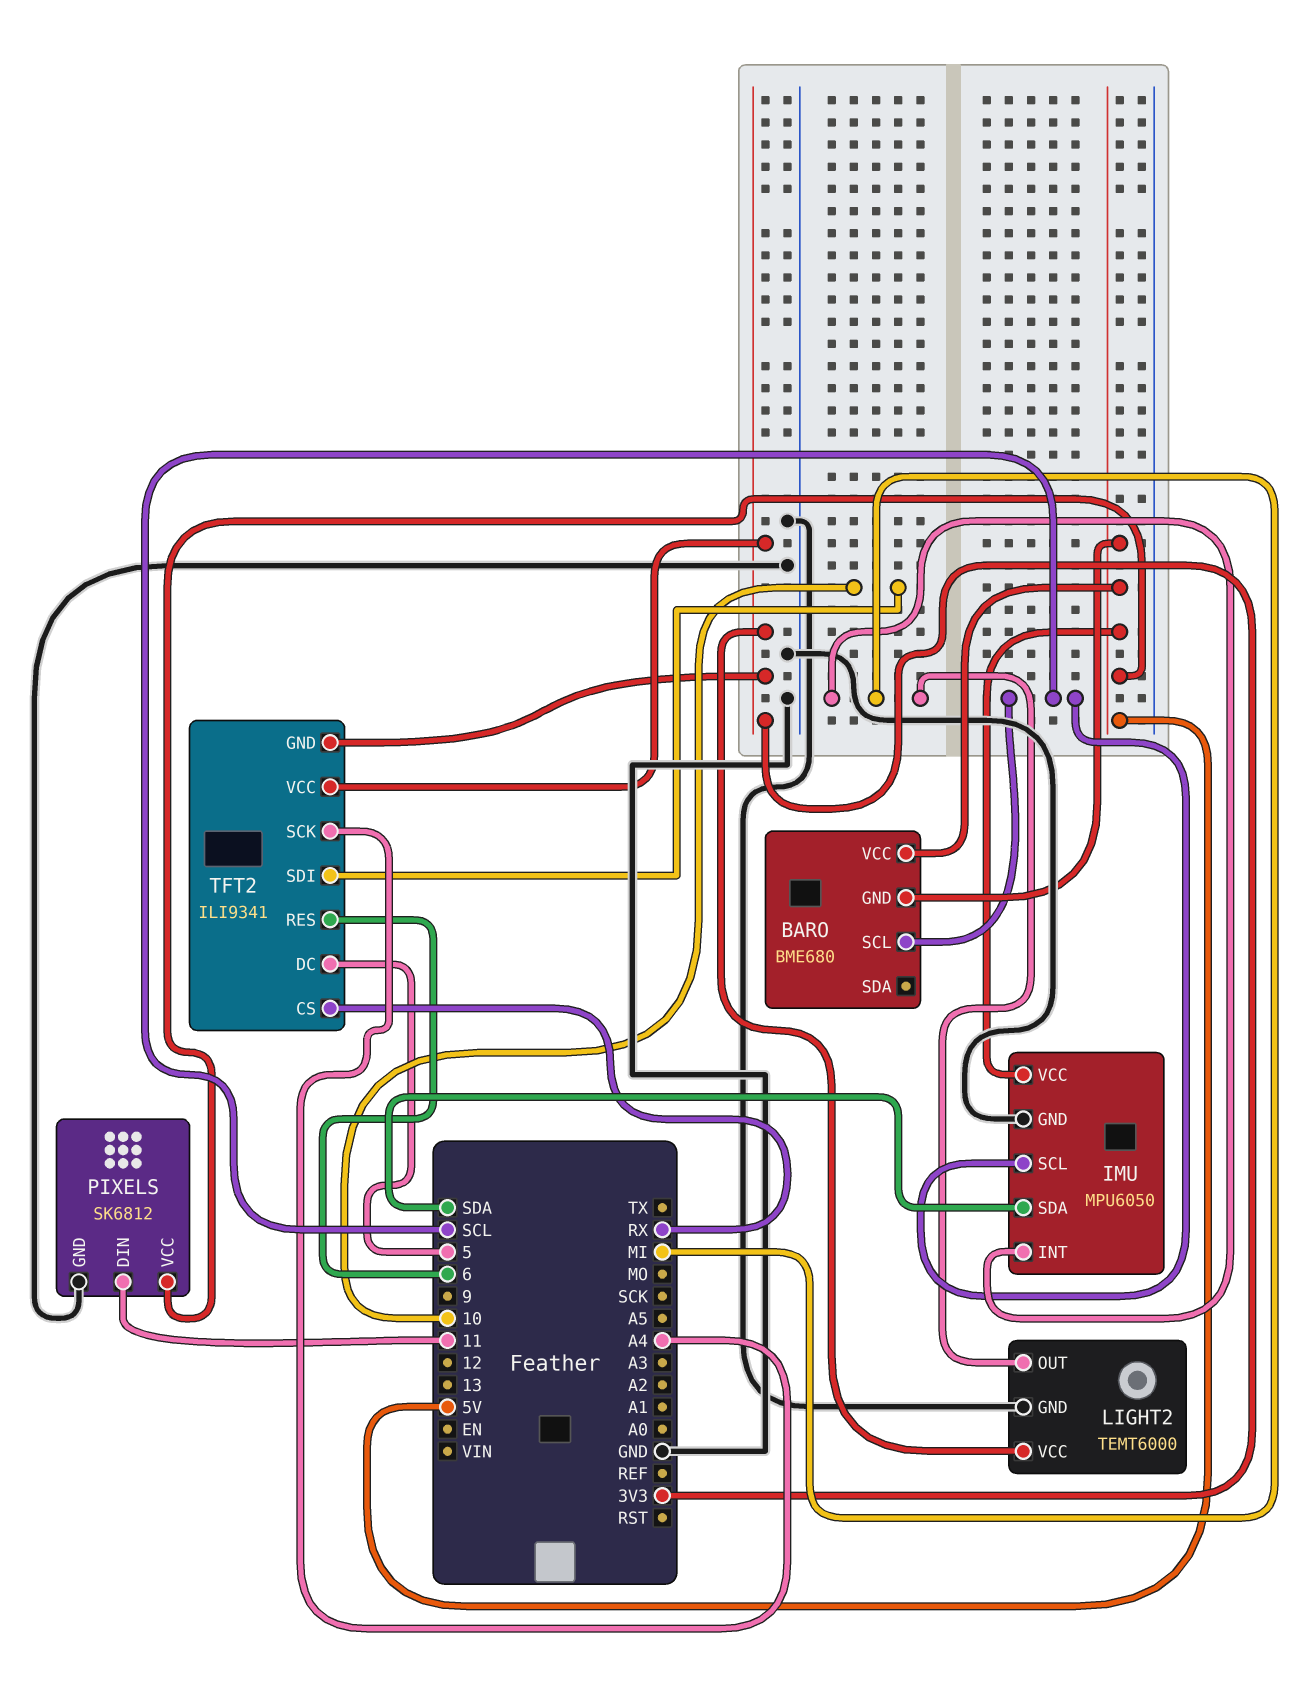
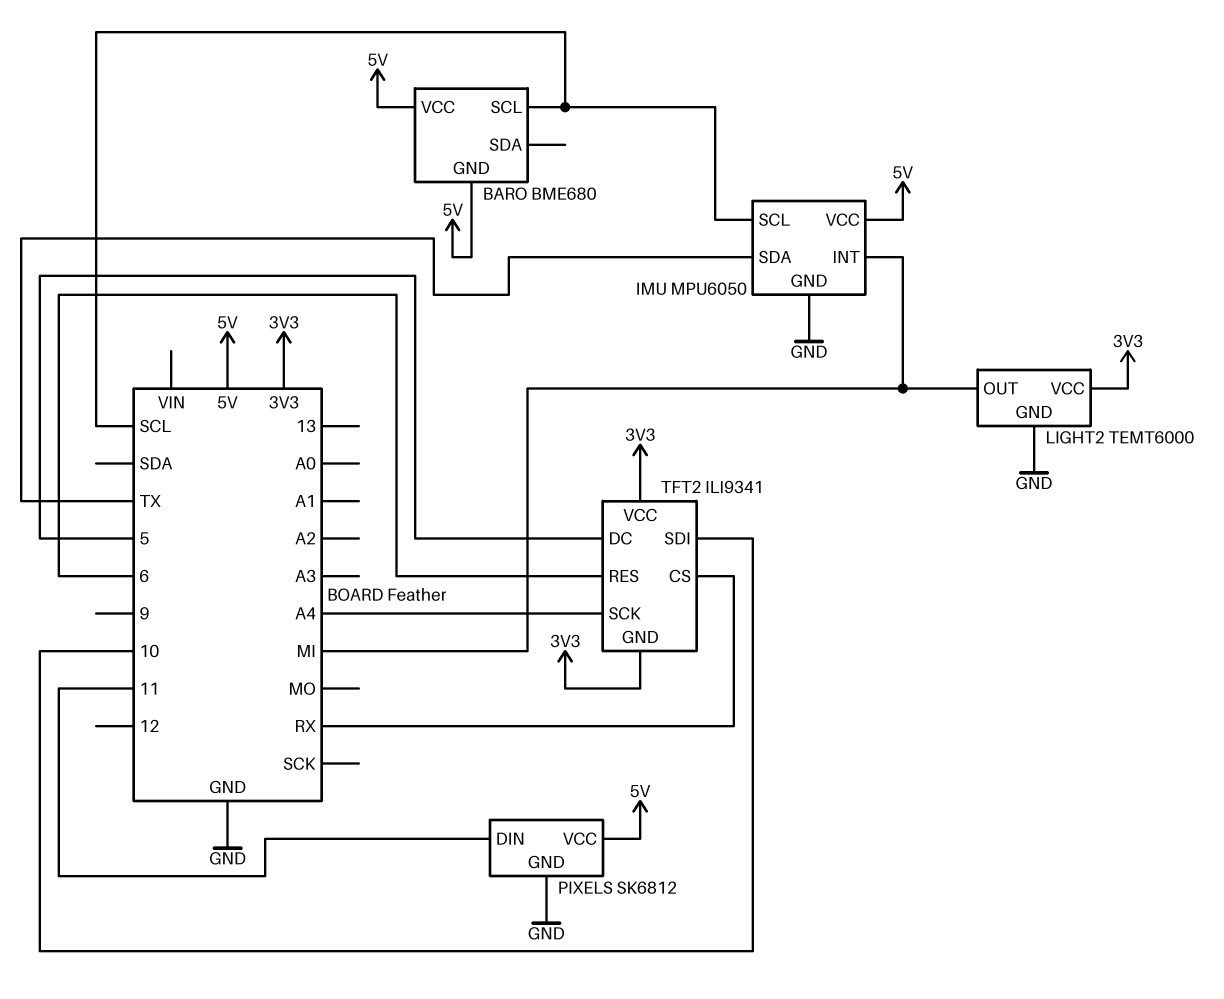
IMU pin SDA: SDA -> TX

